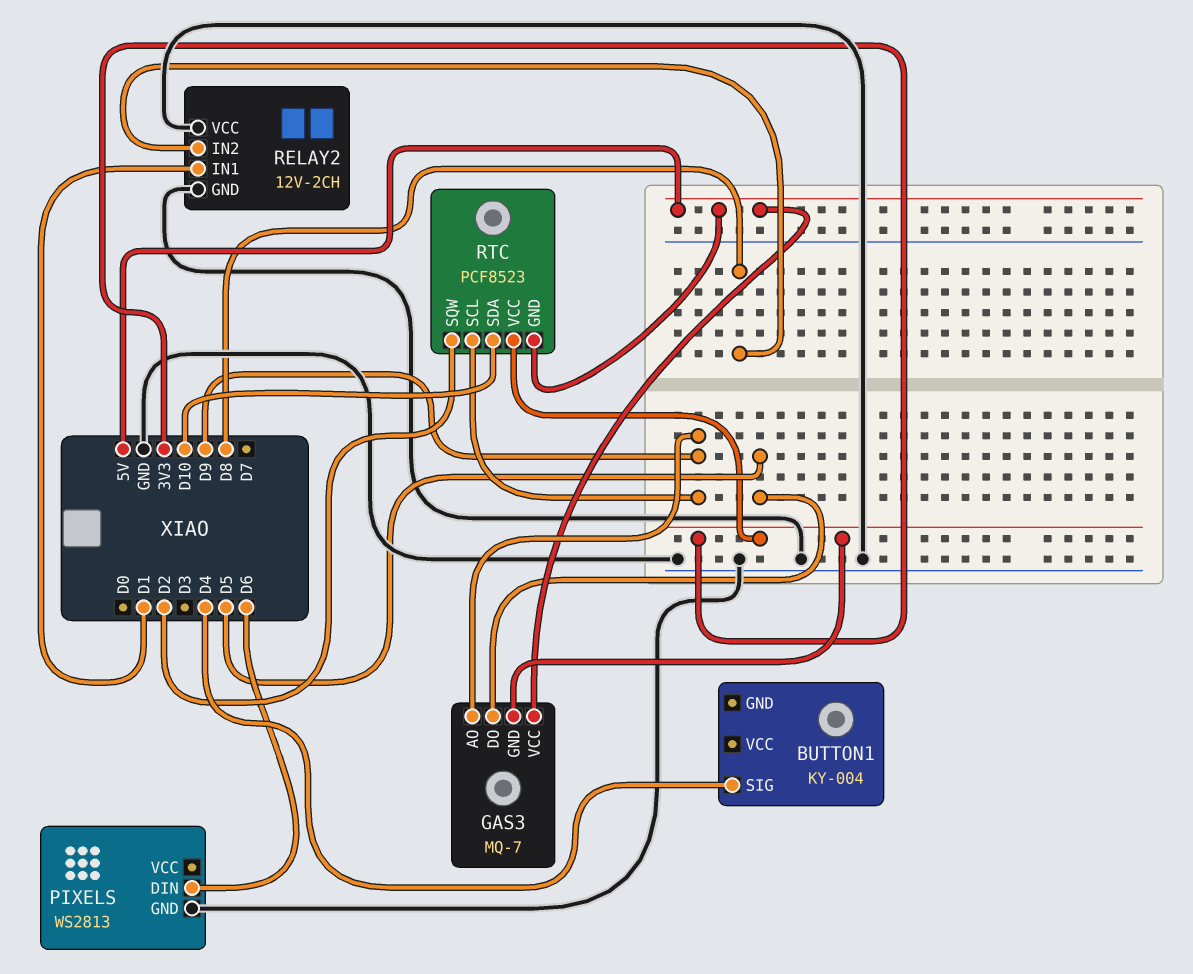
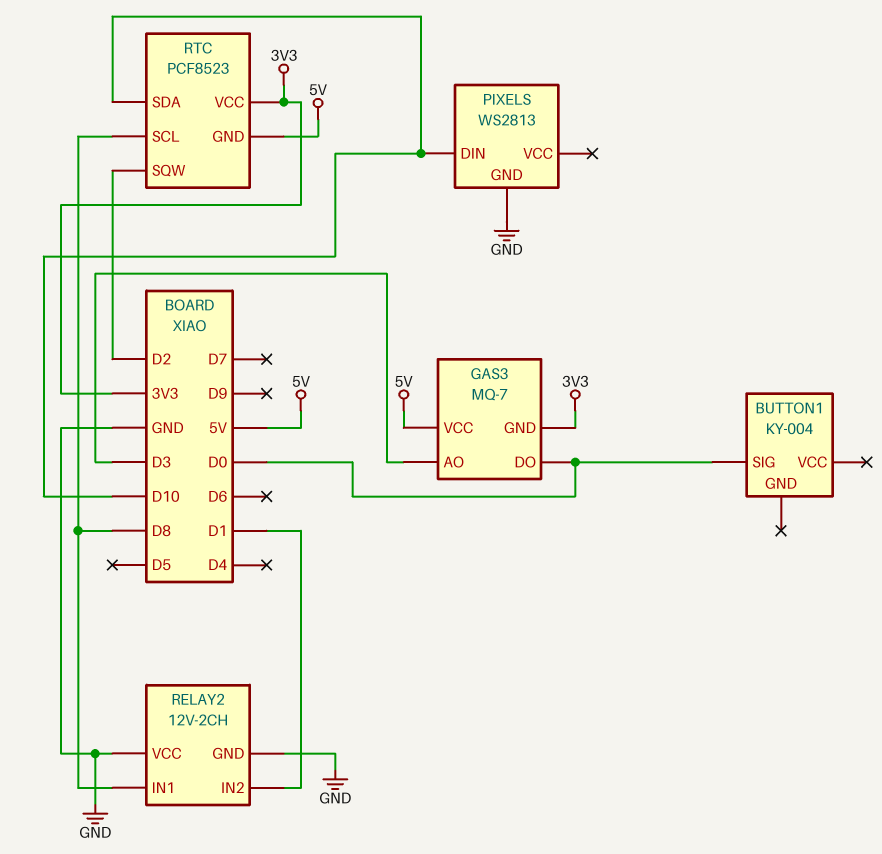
BUTTON1 pin SIG: D4 -> D0
GAS3 pin AO: D9 -> D3
GAS3 pin DO: D5 -> D0
PIXELS pin DIN: D6 -> D10
RELAY2 pin IN1: D1 -> D8
RELAY2 pin IN2: D8 -> D1
RTC pin SCL: D9 -> D8

